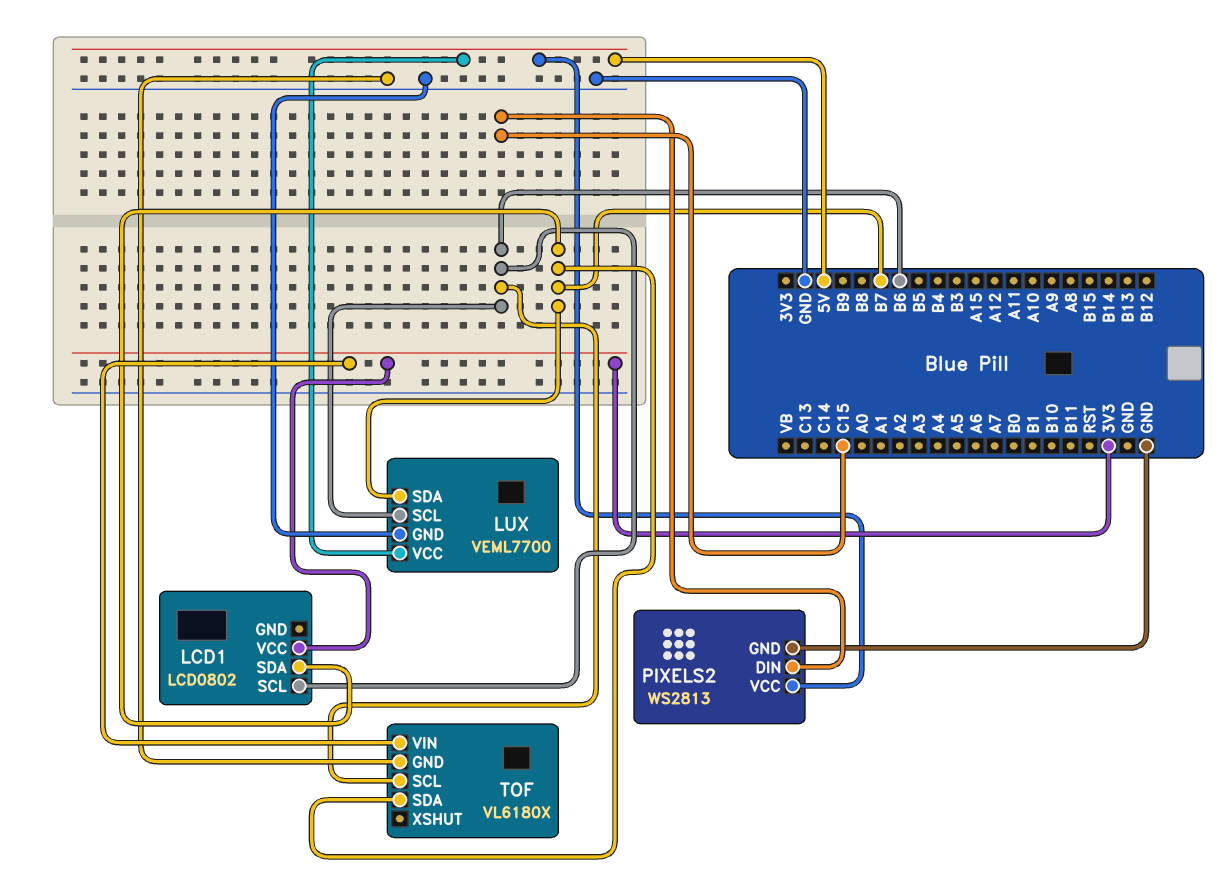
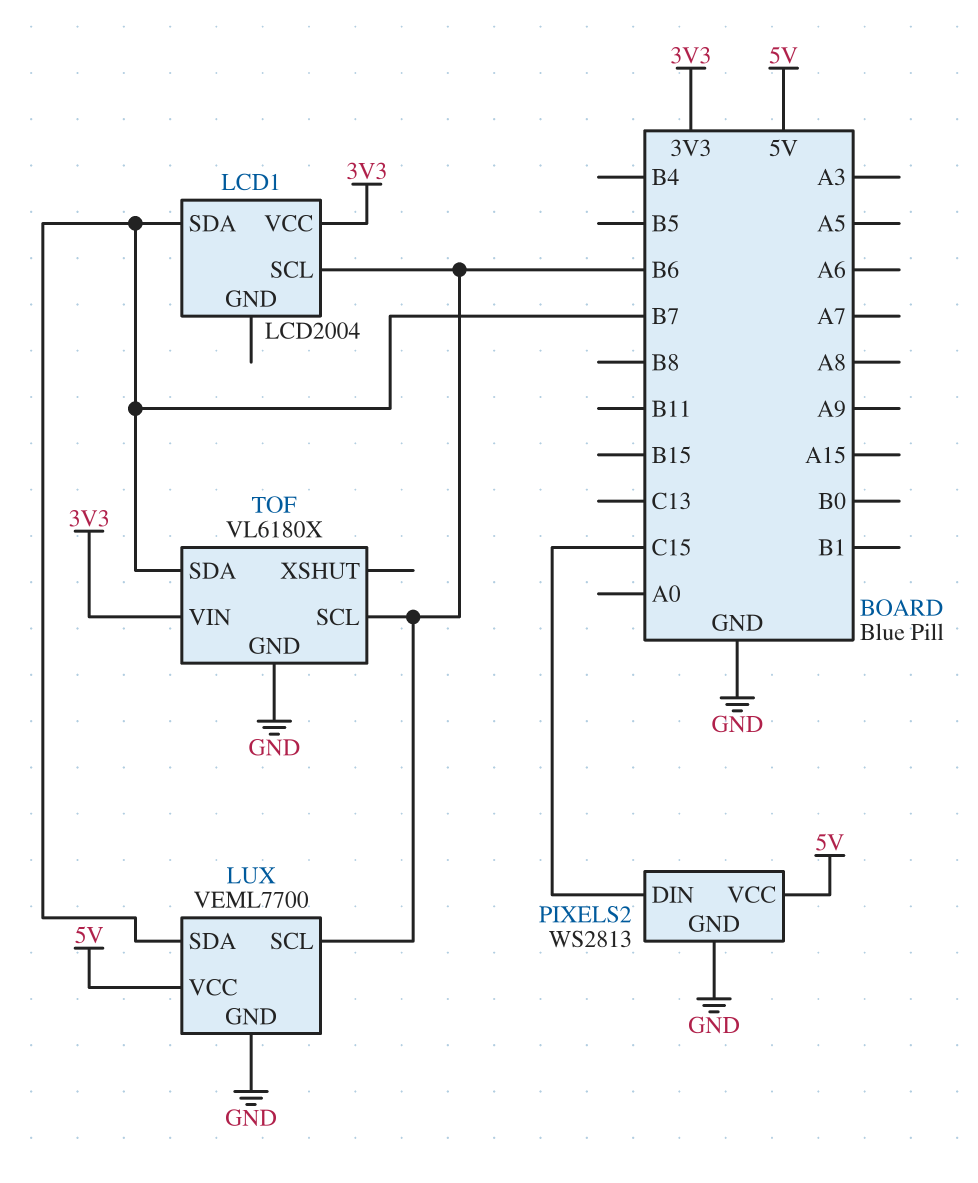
LCD1: LCD0802 -> LCD2004

